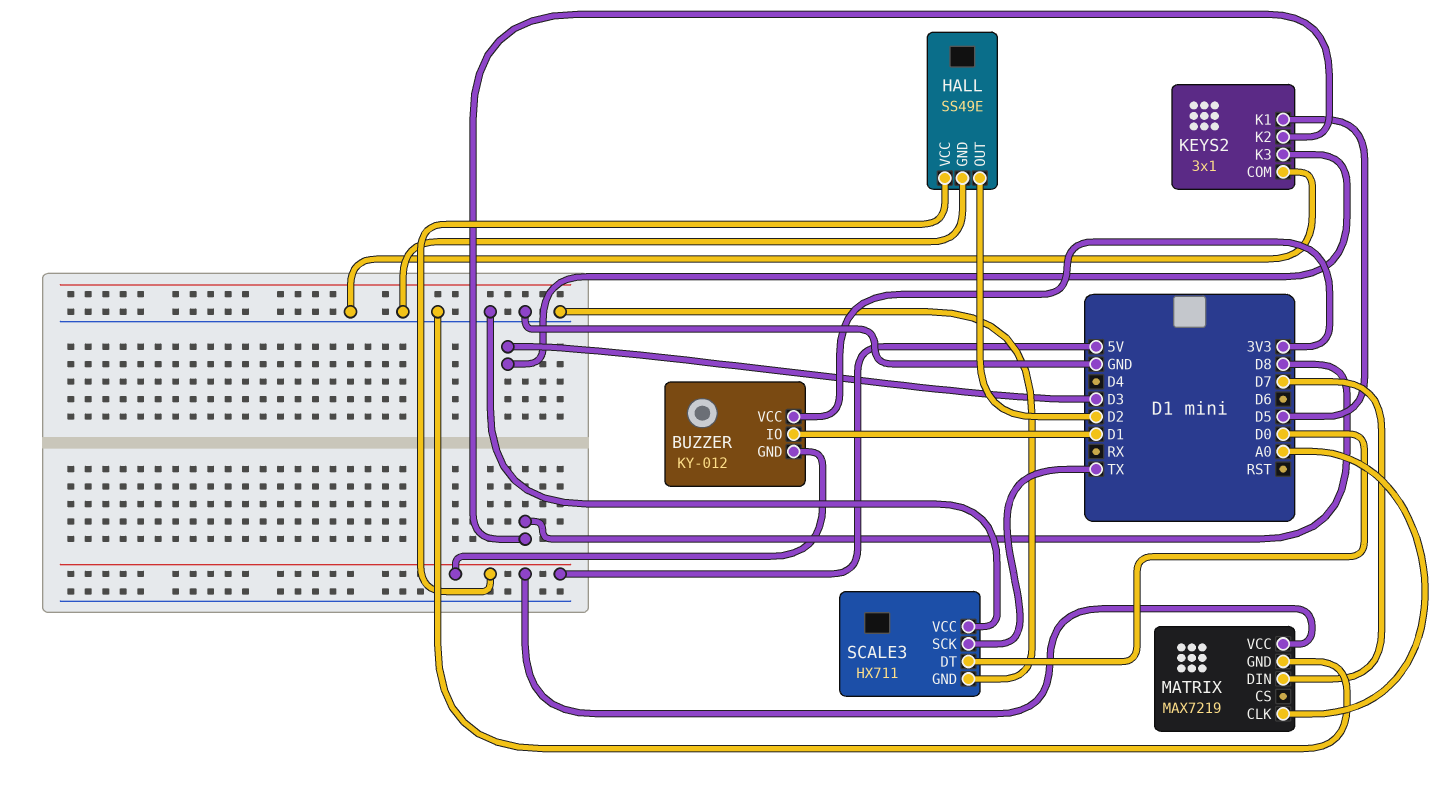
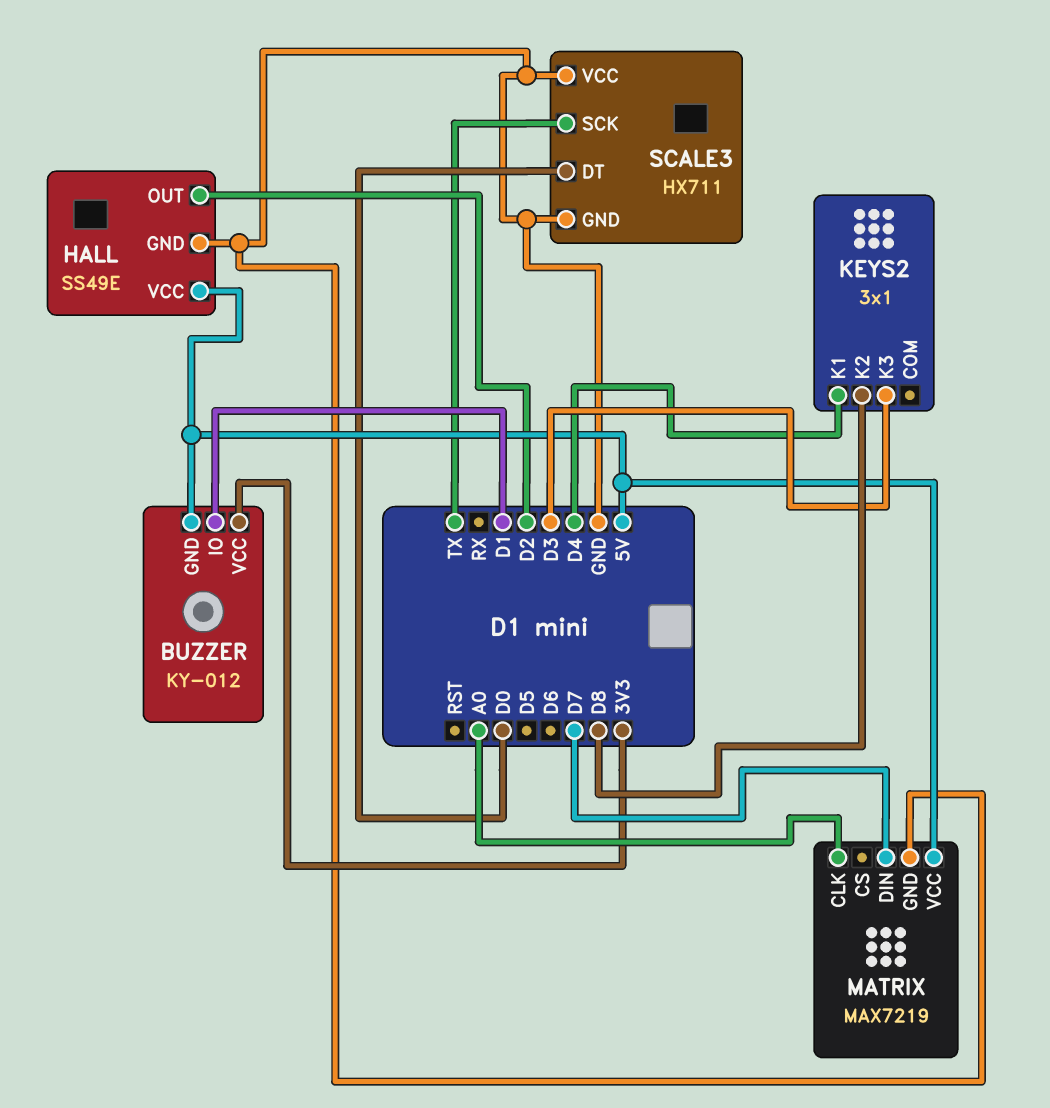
KEYS2 pin COM: GND -> none
KEYS2 pin K1: D5 -> D4

